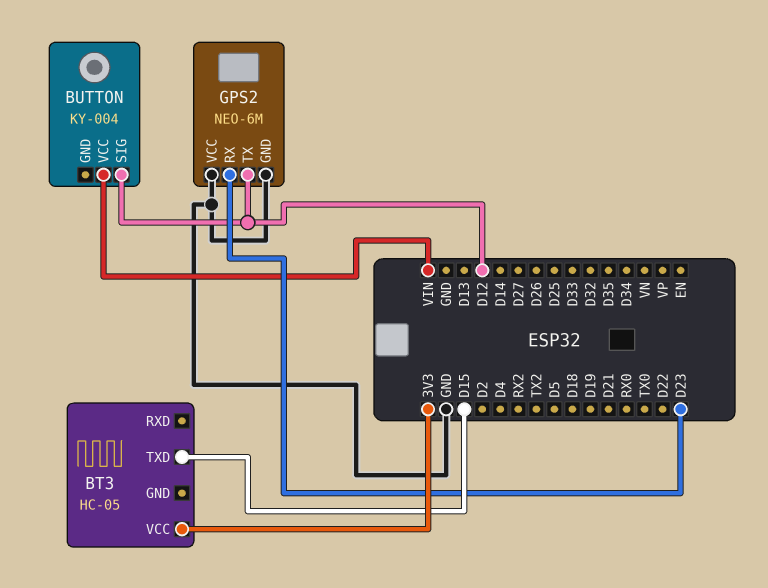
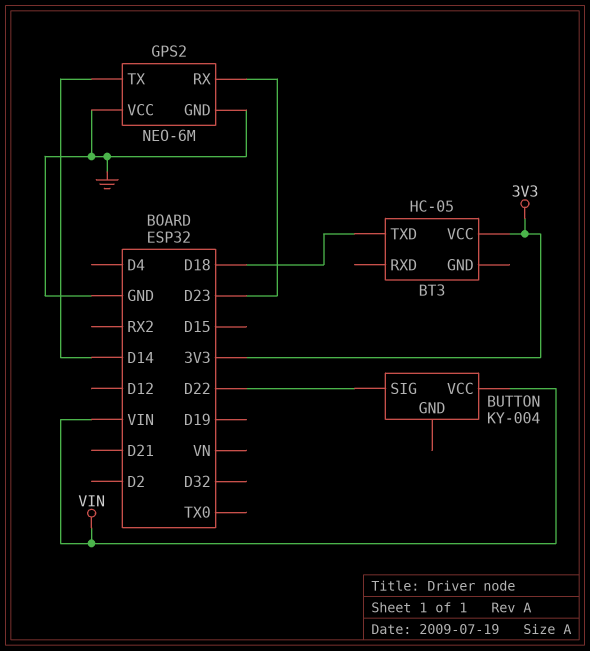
BT3 pin TXD: D15 -> D18
BUTTON pin SIG: D12 -> D22
GPS2 pin TX: D12 -> D14

